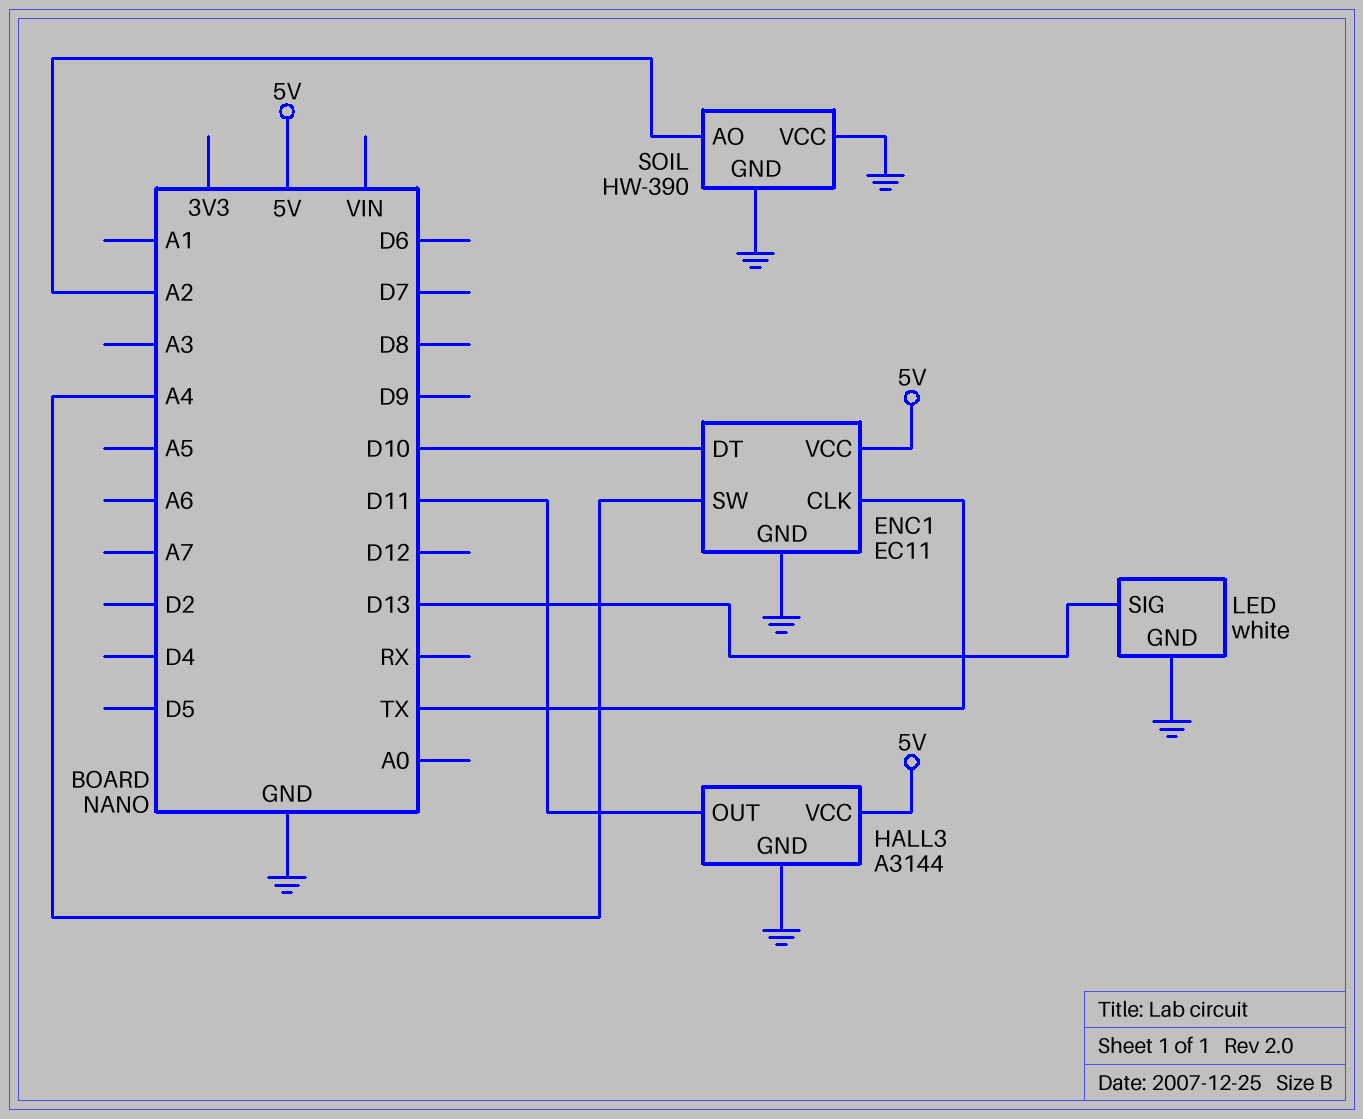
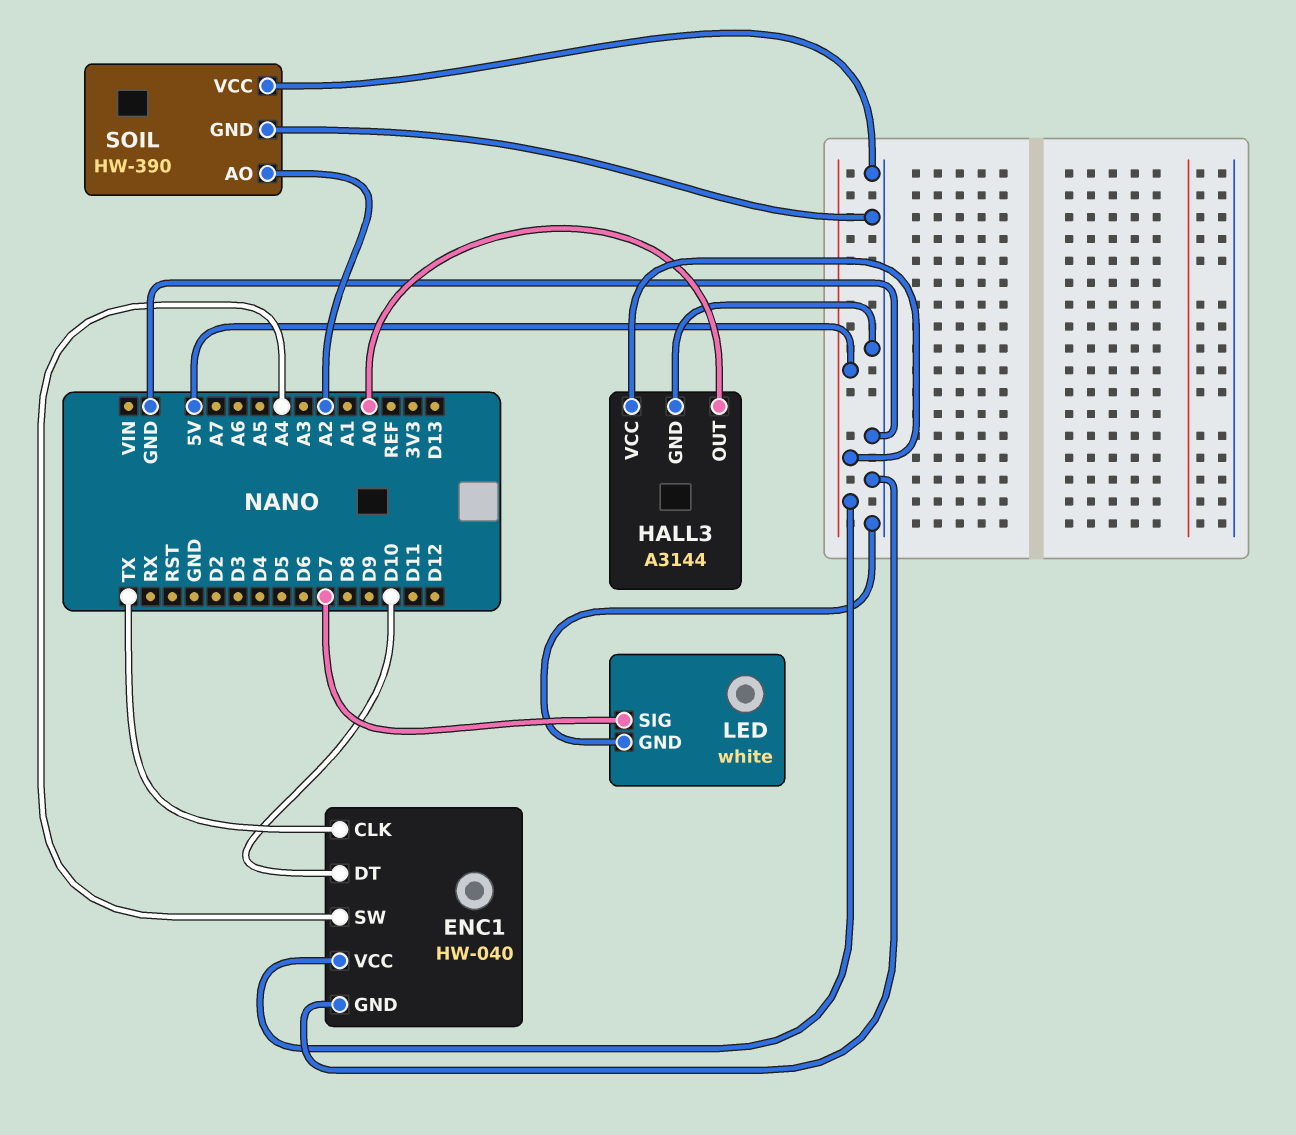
ENC1: EC11 -> HW-040
HALL3 pin OUT: D11 -> A0
LED pin SIG: D13 -> D7

